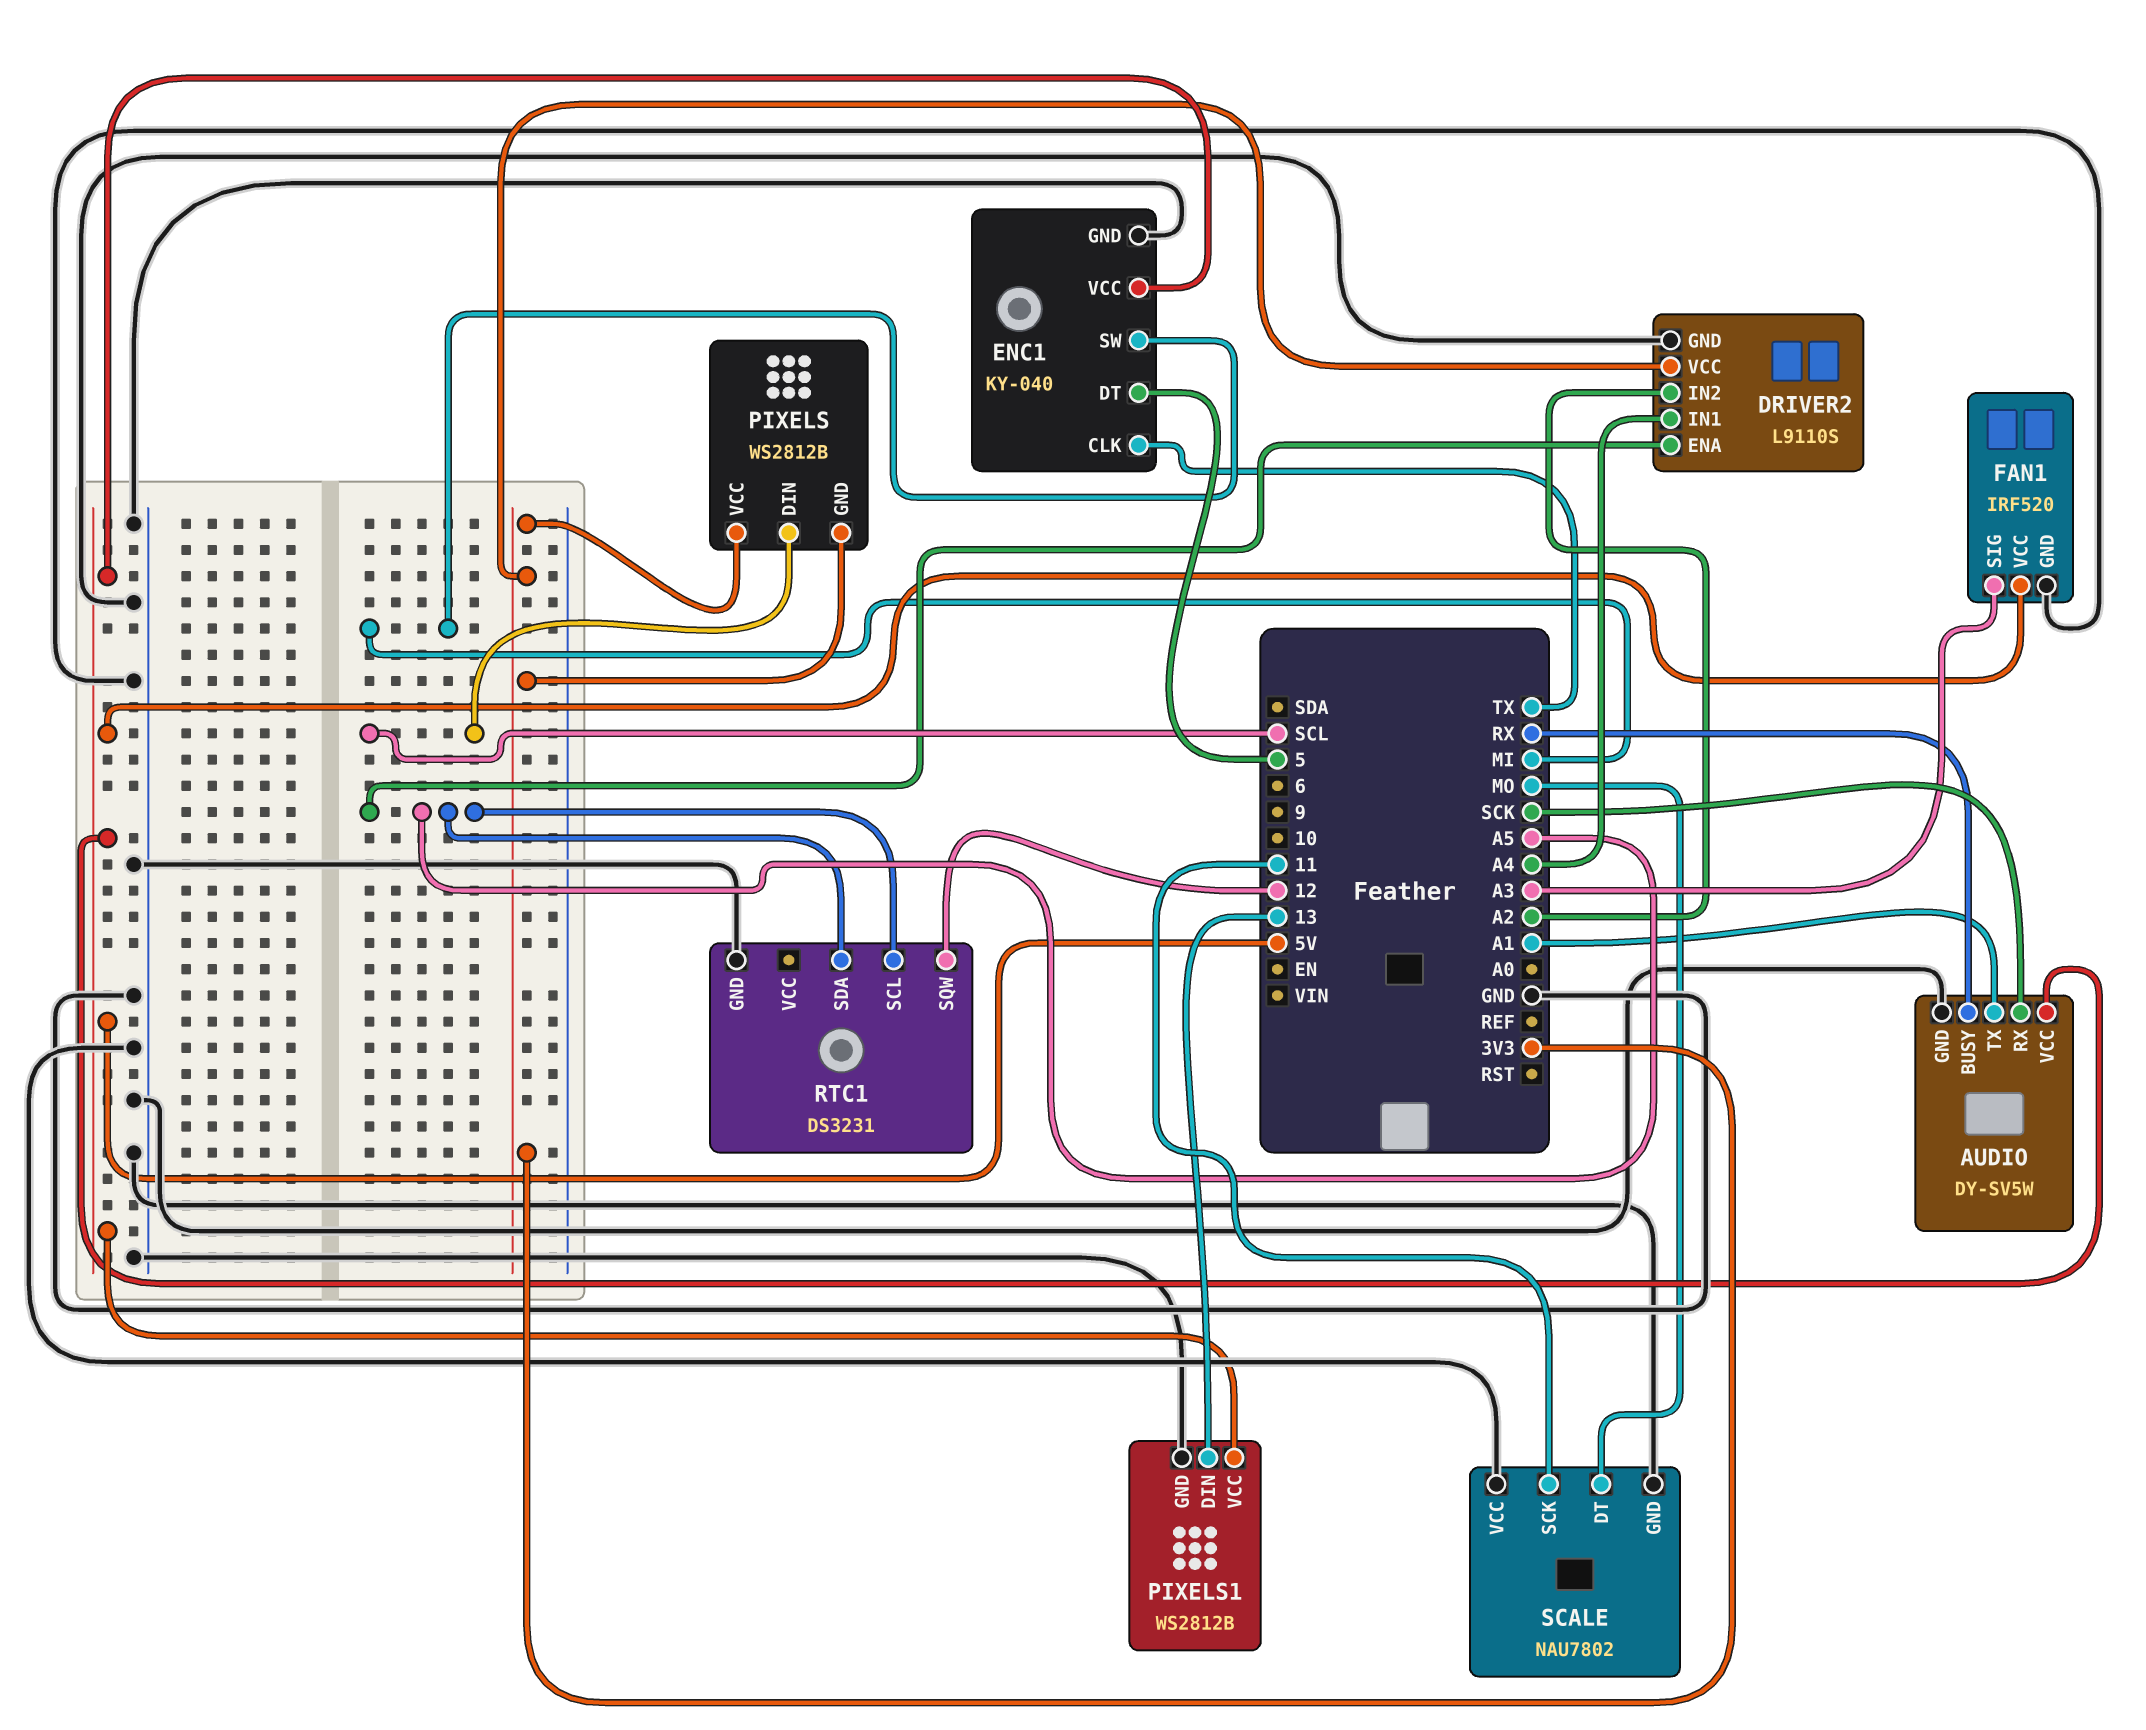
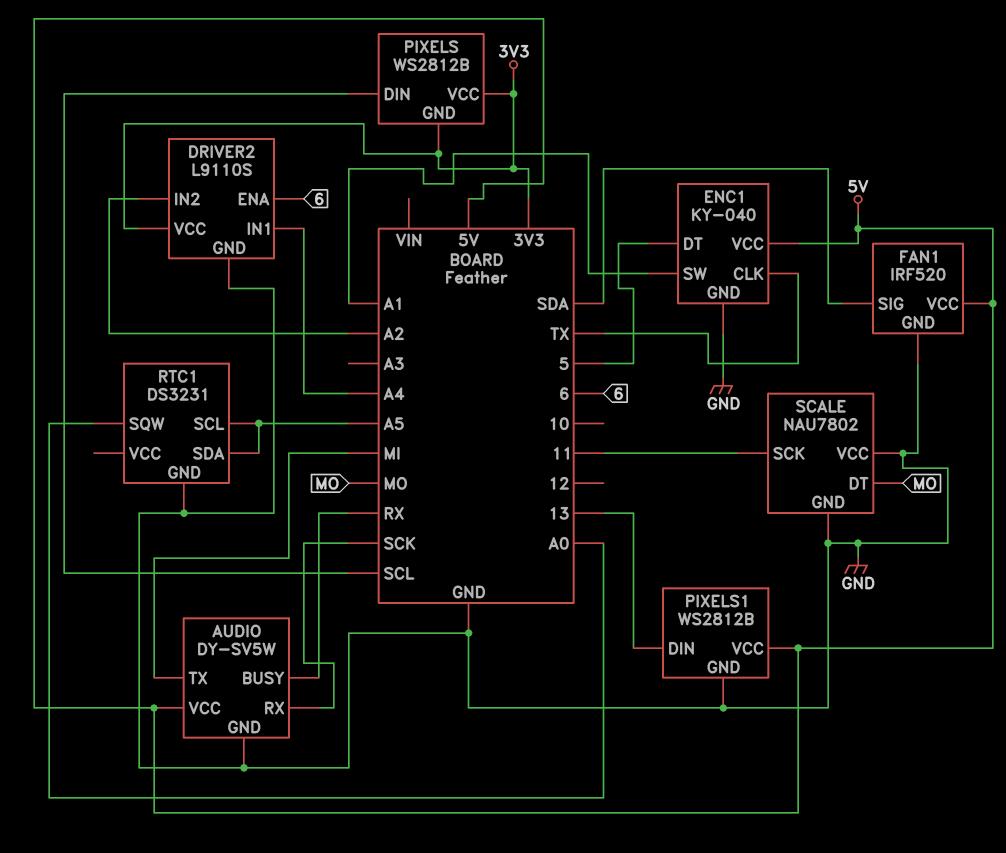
AUDIO pin TX: A1 -> MI
DRIVER2 pin ENA: A5 -> 6
ENC1 pin SW: MI -> A1
FAN1 pin SIG: A3 -> SDA
RTC1 pin SQW: 12 -> A0

